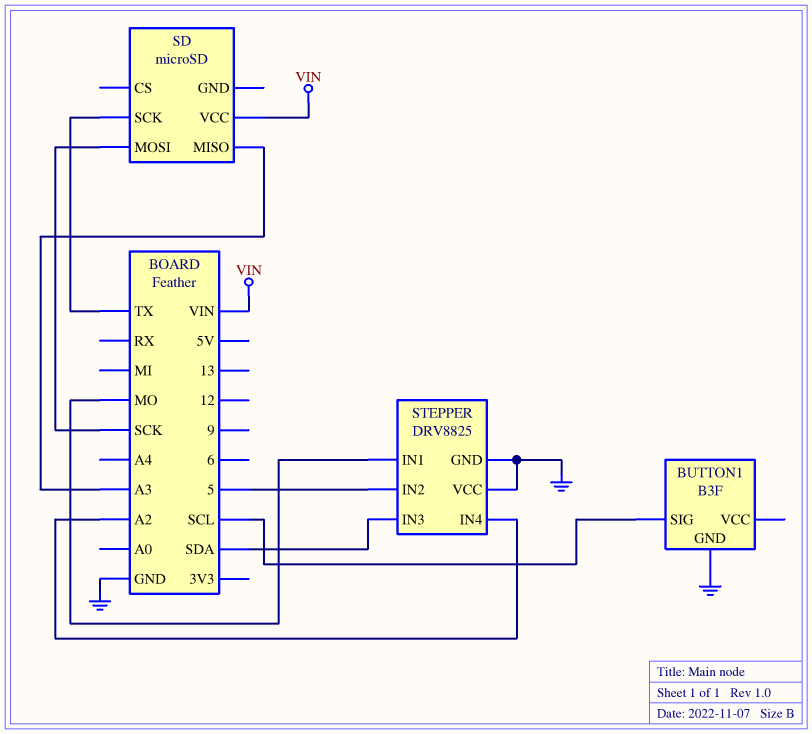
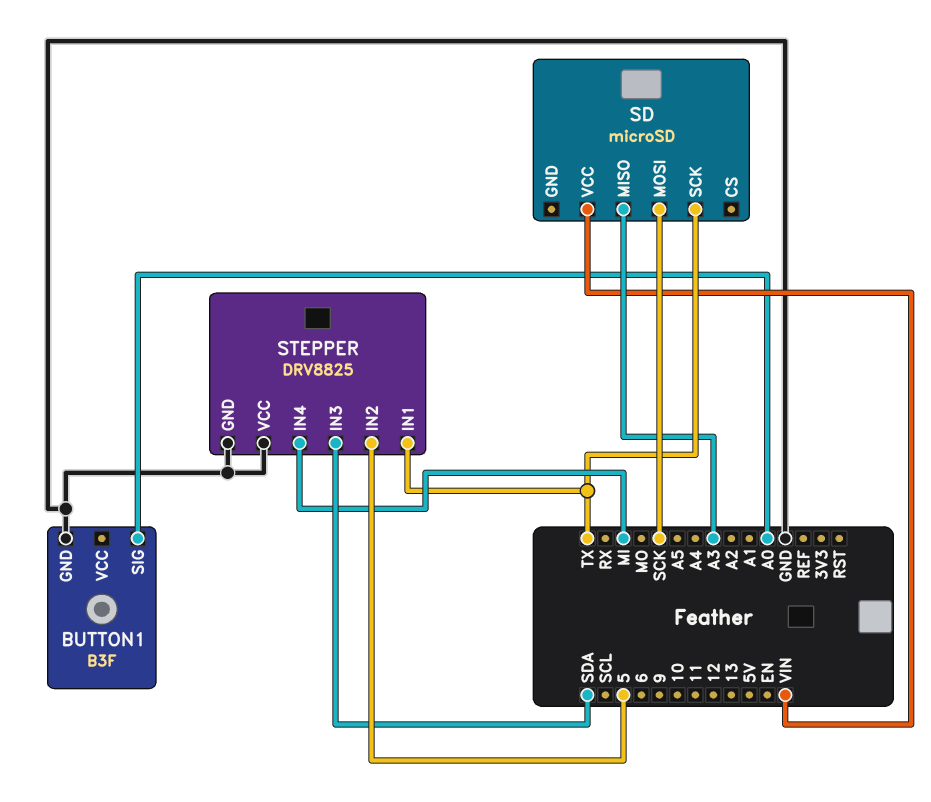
BUTTON1 pin SIG: SCL -> A0
STEPPER pin IN1: MO -> TX
STEPPER pin IN4: A2 -> MI

